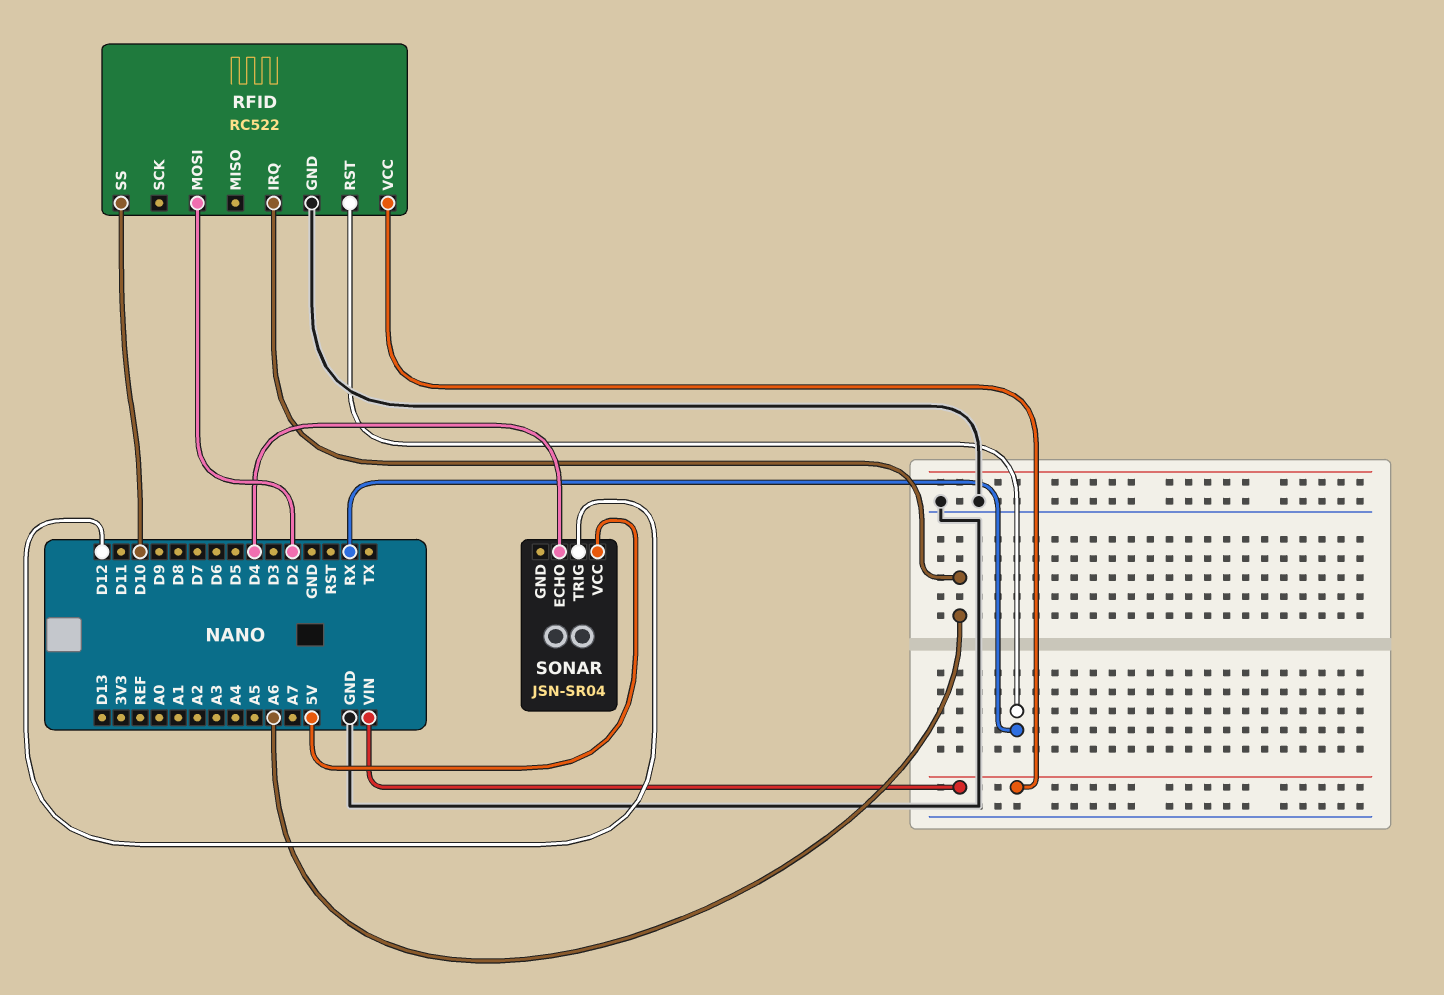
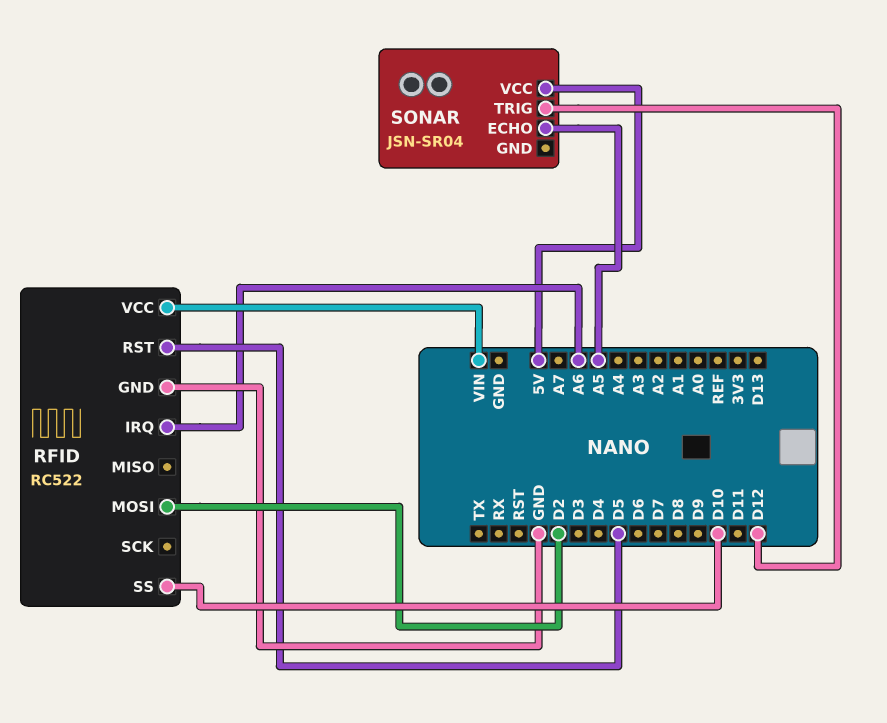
RFID pin RST: RX -> D5
SONAR pin ECHO: D4 -> A5

